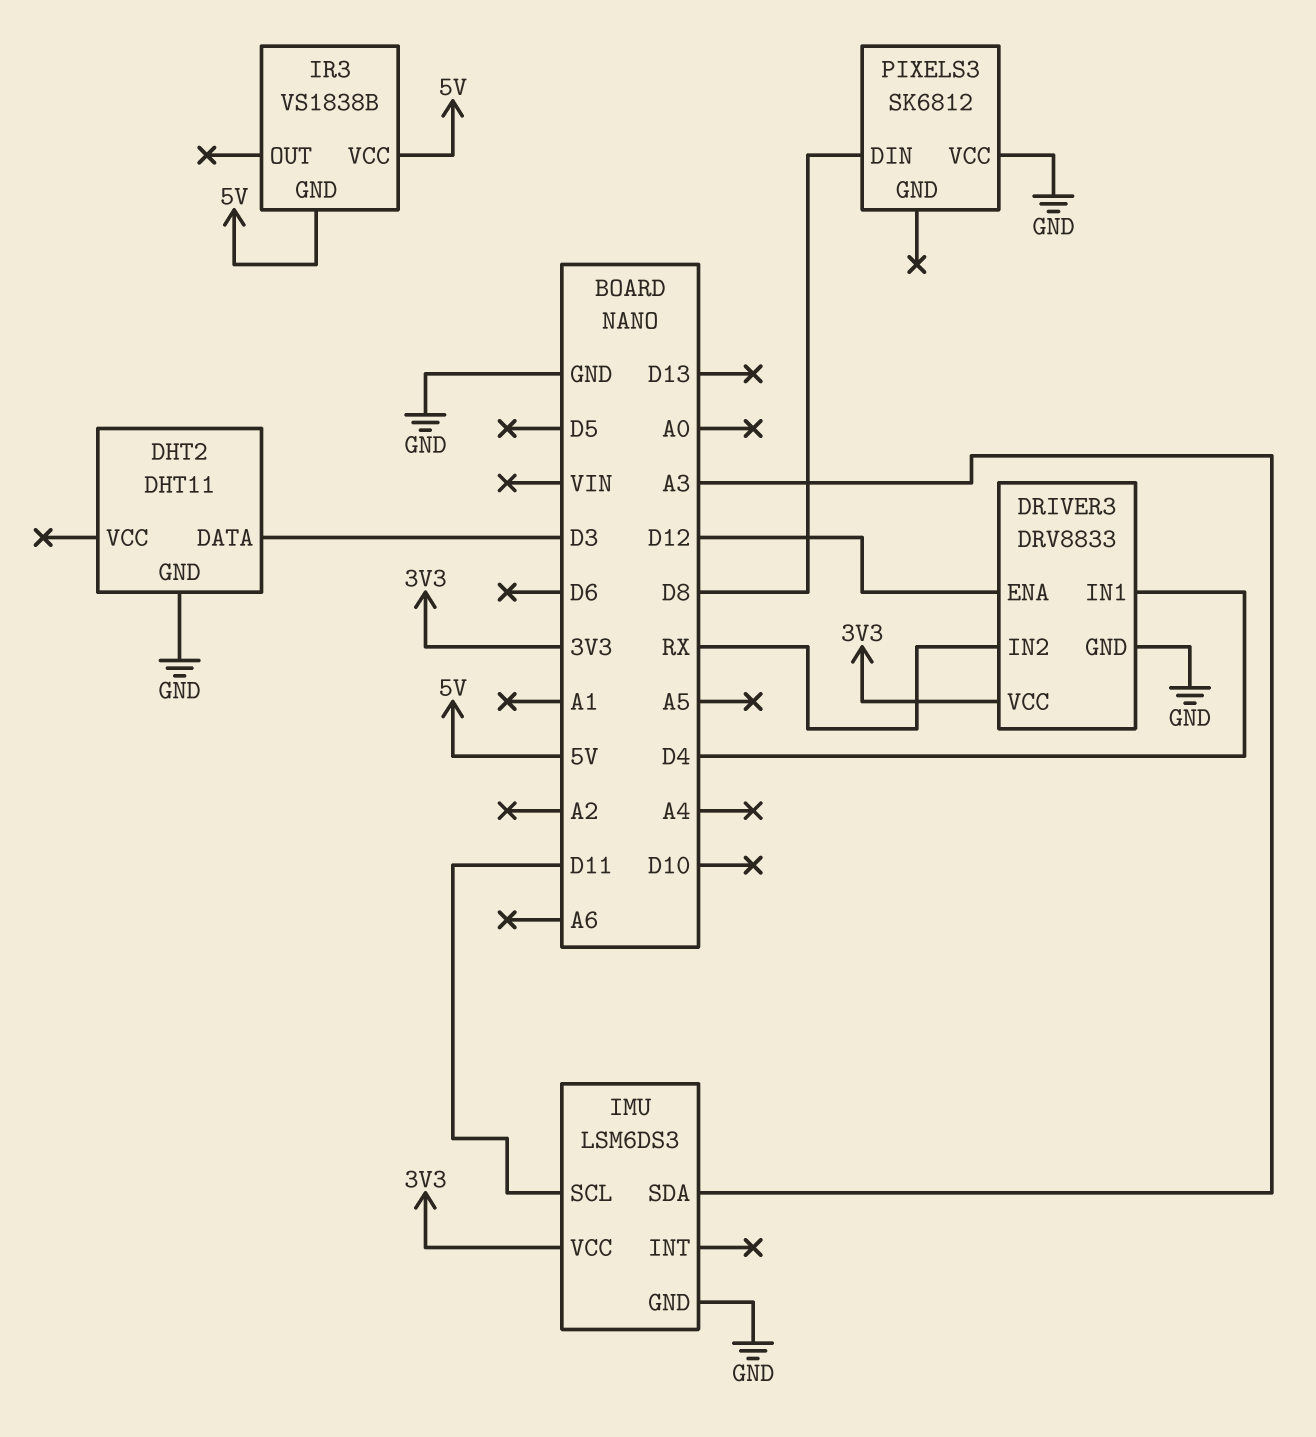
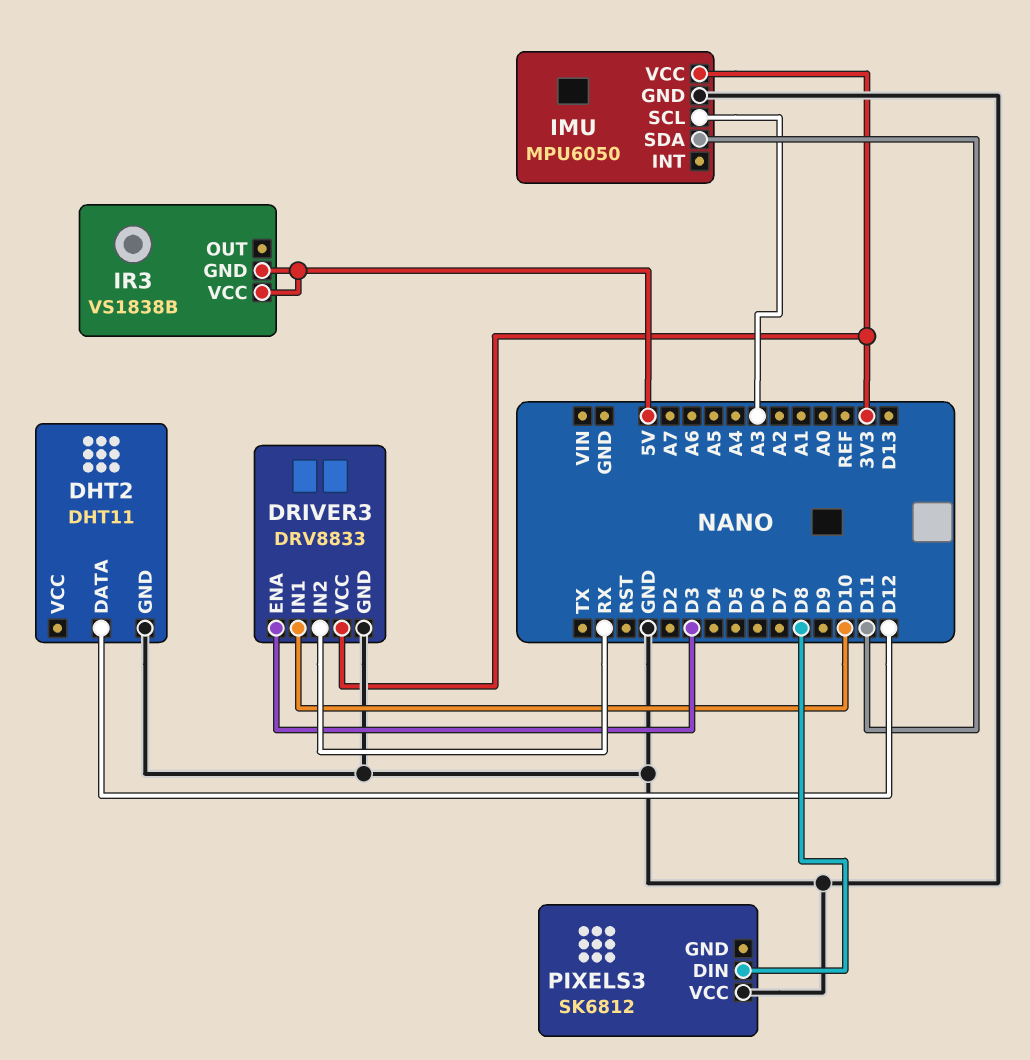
DHT2 pin DATA: D3 -> D12
DRIVER3 pin ENA: D12 -> D3
DRIVER3 pin IN1: D4 -> D10
IMU: LSM6DS3 -> MPU6050
IMU pin SCL: D11 -> A3
IMU pin SDA: A3 -> D11

